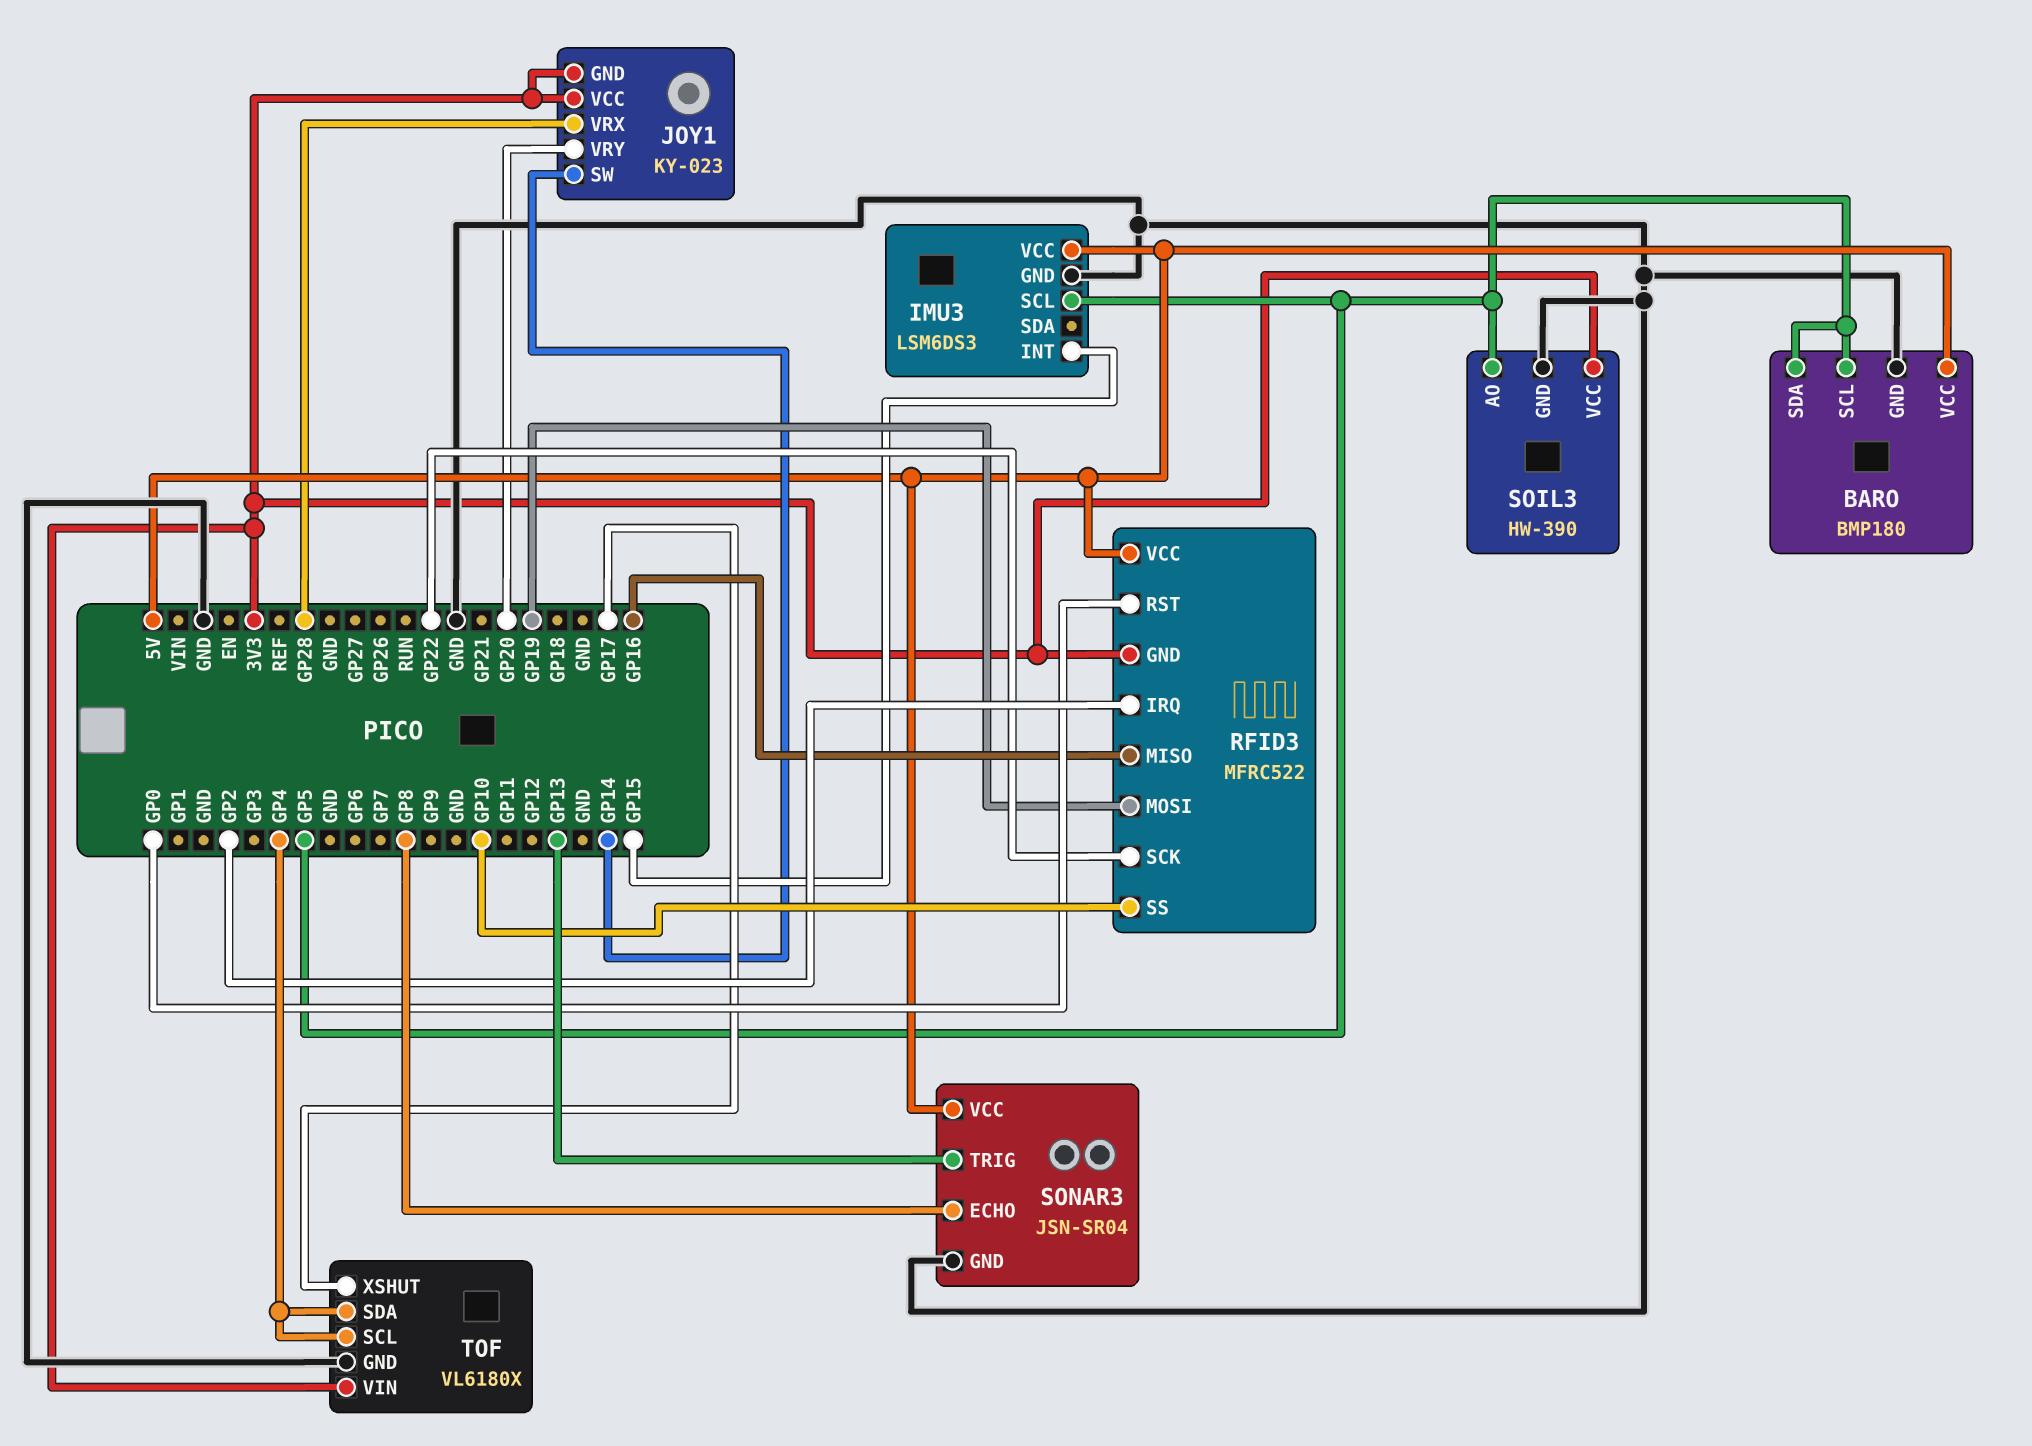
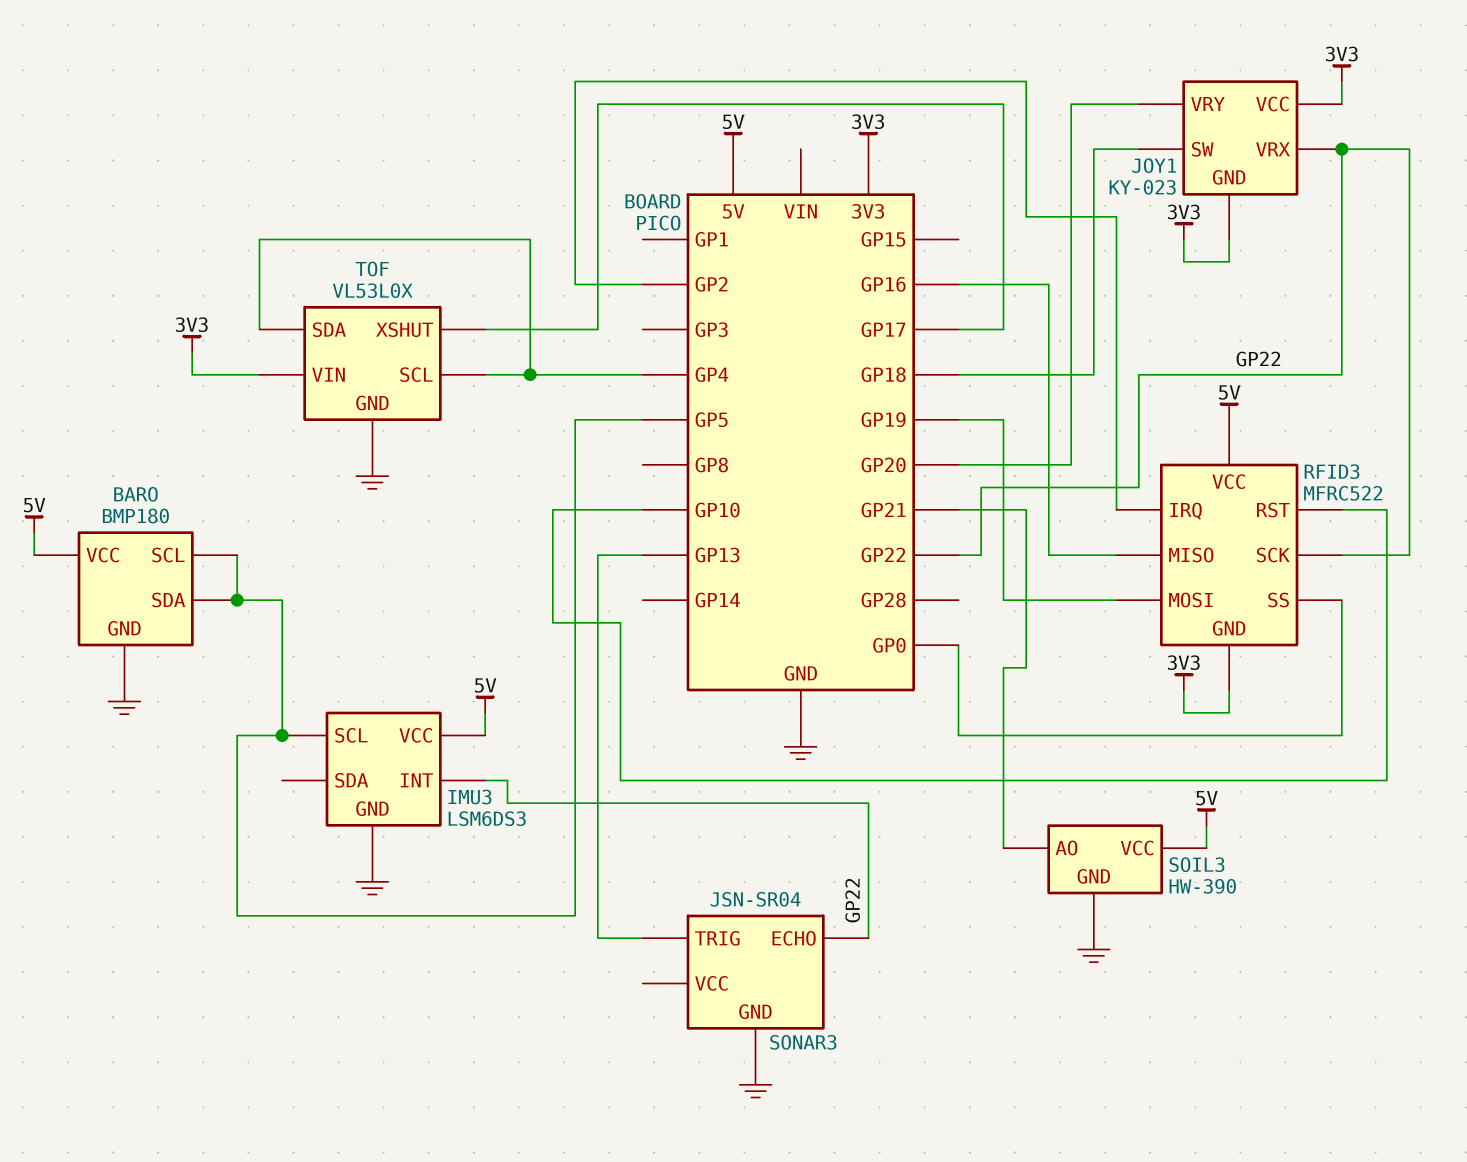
IMU3 pin INT: GP15 -> GP22
JOY1 pin SW: GP14 -> GP18
JOY1 pin VRX: GP28 -> GP22
RFID3 pin RST: GP0 -> GP10
RFID3 pin SS: GP10 -> GP0
SOIL3 pin AO: GP5 -> GP21
SOIL3 pin VCC: 3V3 -> 5V
SONAR3 pin ECHO: GP8 -> GP22
SONAR3 pin VCC: 5V -> none
TOF: VL6180X -> VL53L0X

